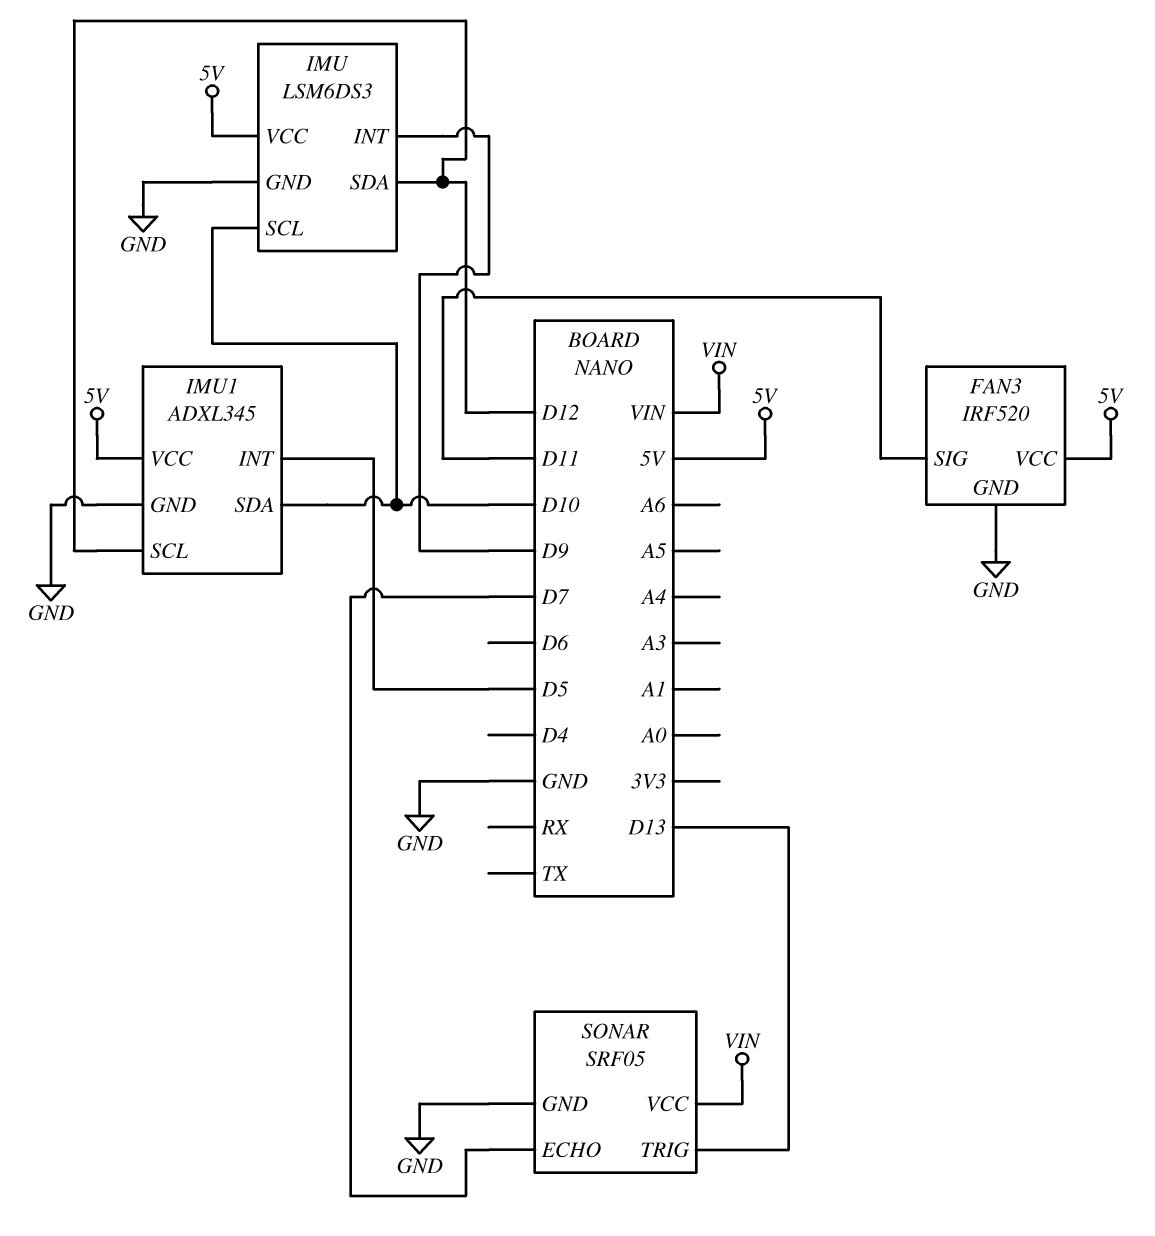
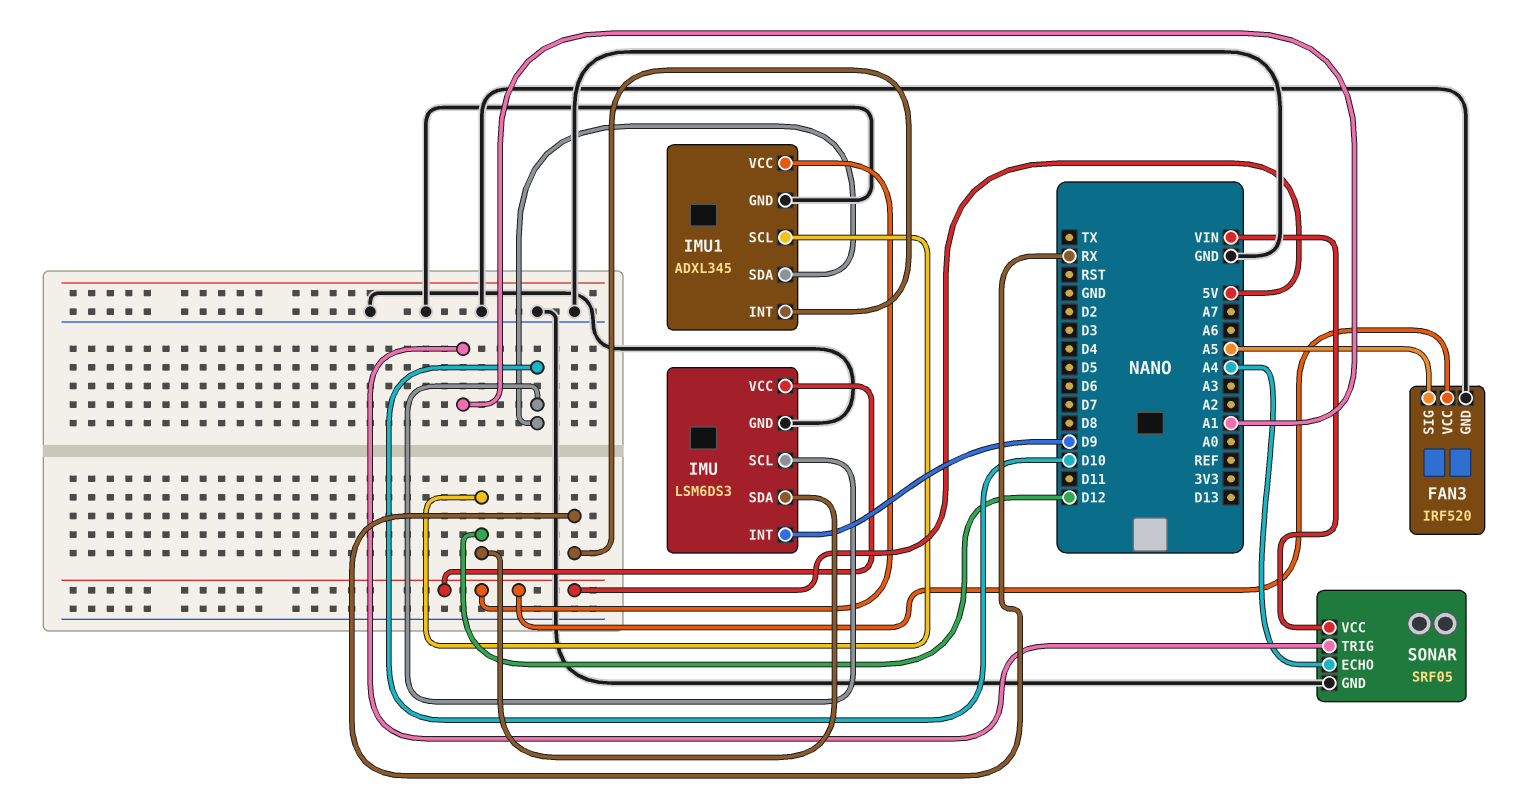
FAN3 pin SIG: D11 -> A5
IMU1 pin INT: D5 -> RX
SONAR pin ECHO: D7 -> A4
SONAR pin TRIG: D13 -> A1

